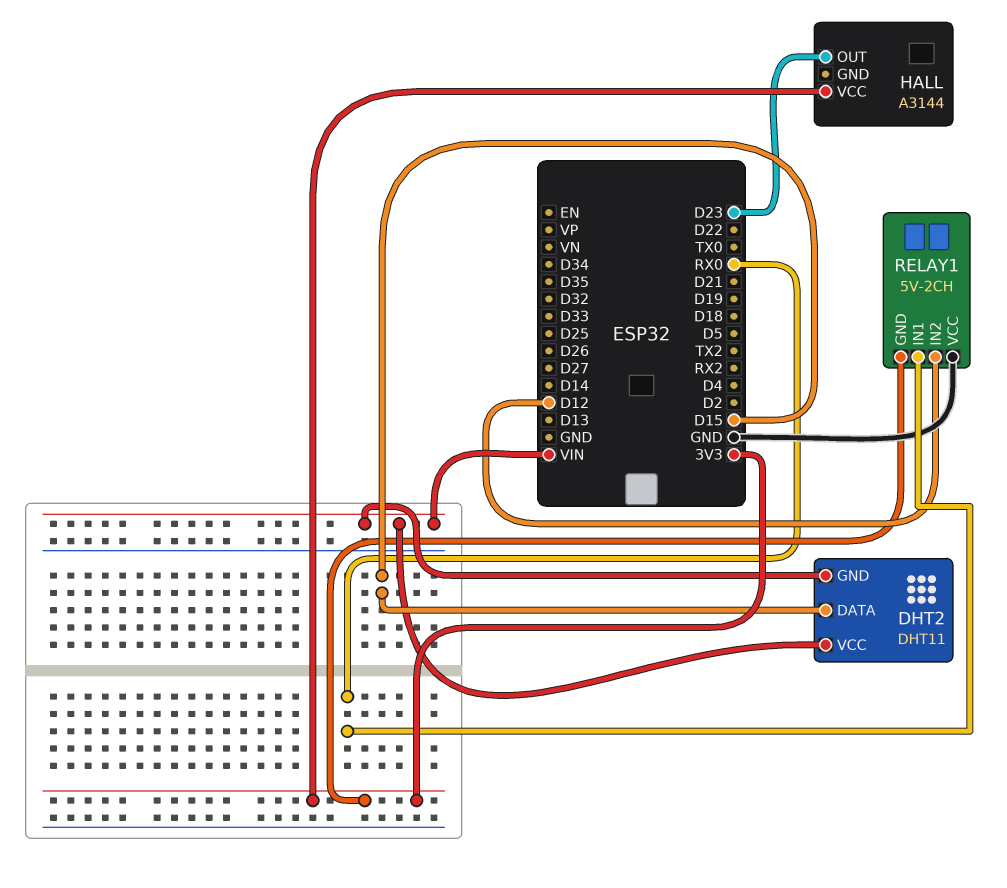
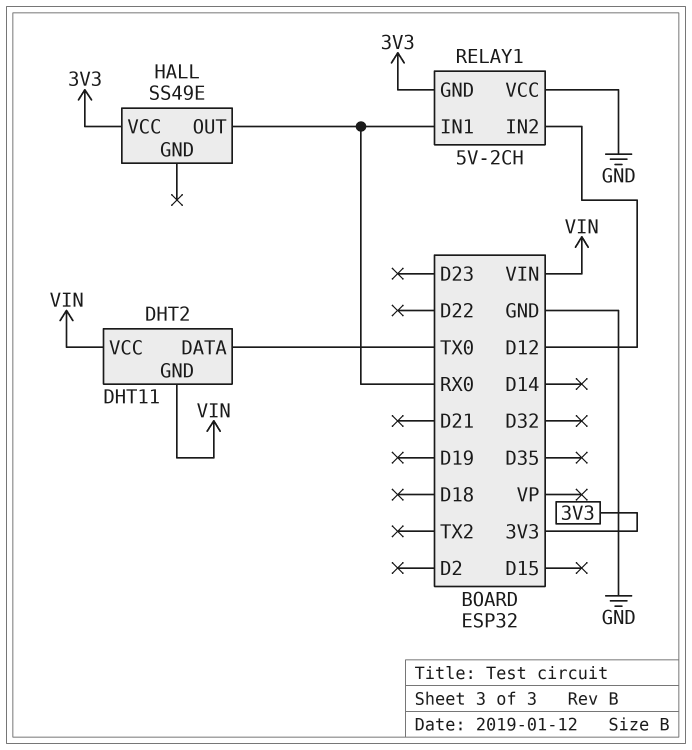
DHT2 pin DATA: D15 -> TX0
HALL: A3144 -> SS49E
HALL pin OUT: D23 -> RX0

